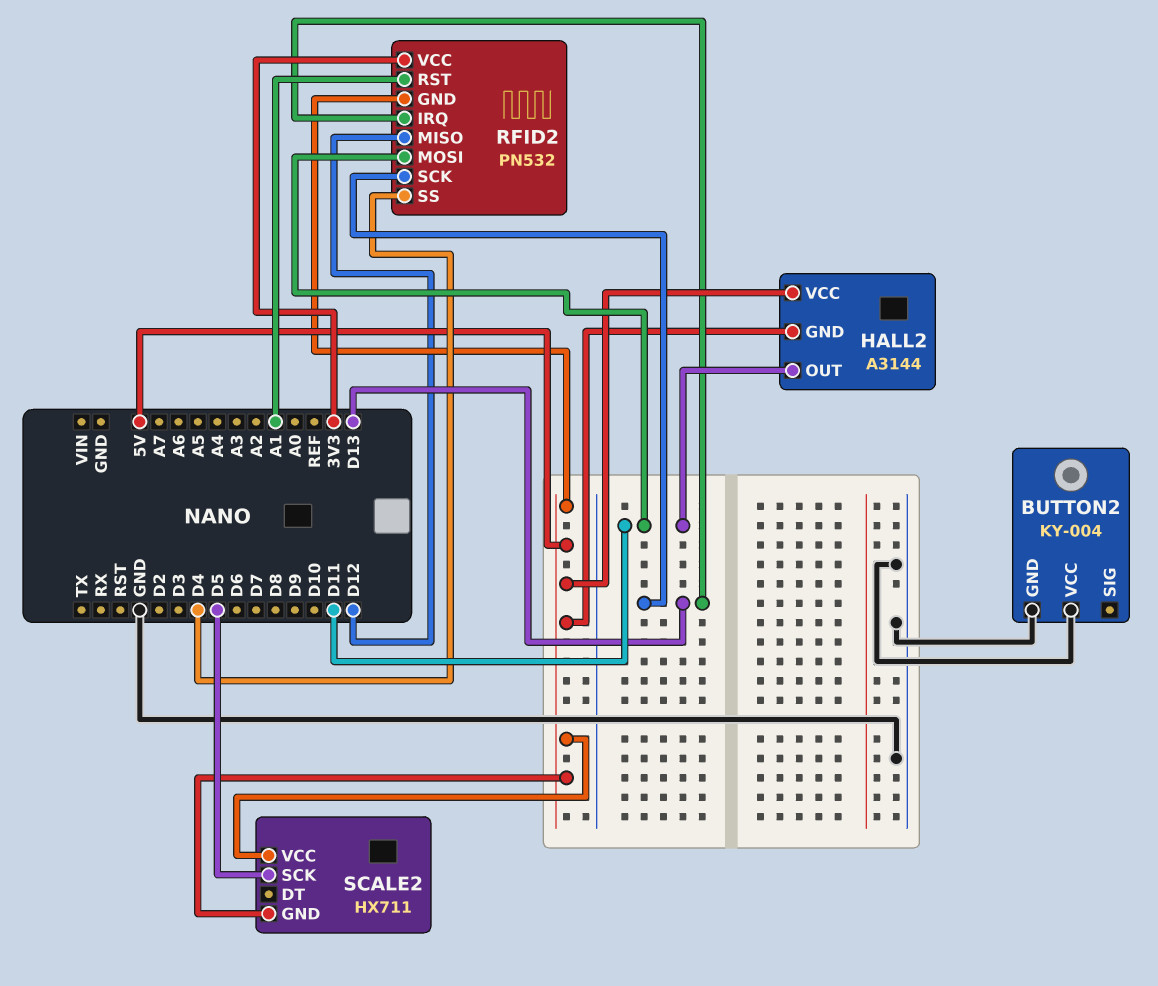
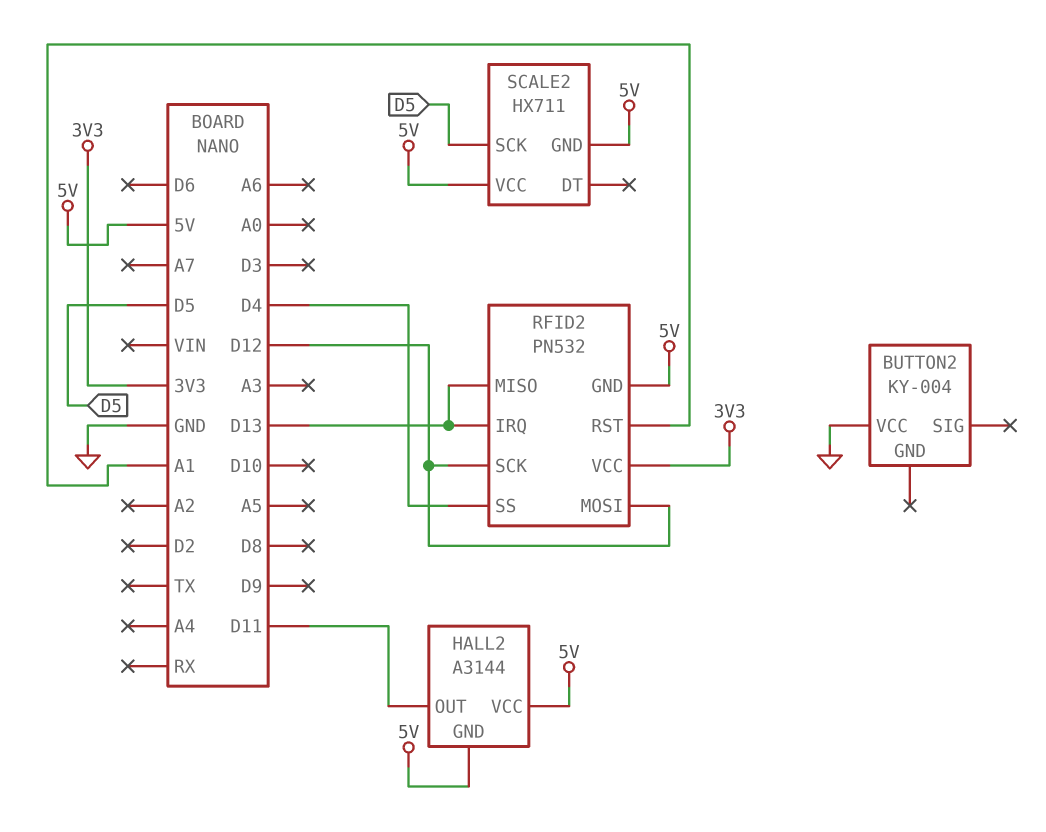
BUTTON2 pin GND: GND -> none
RFID2 pin MISO: D12 -> D13
RFID2 pin MOSI: D11 -> D12
RFID2 pin SCK: D13 -> D12

